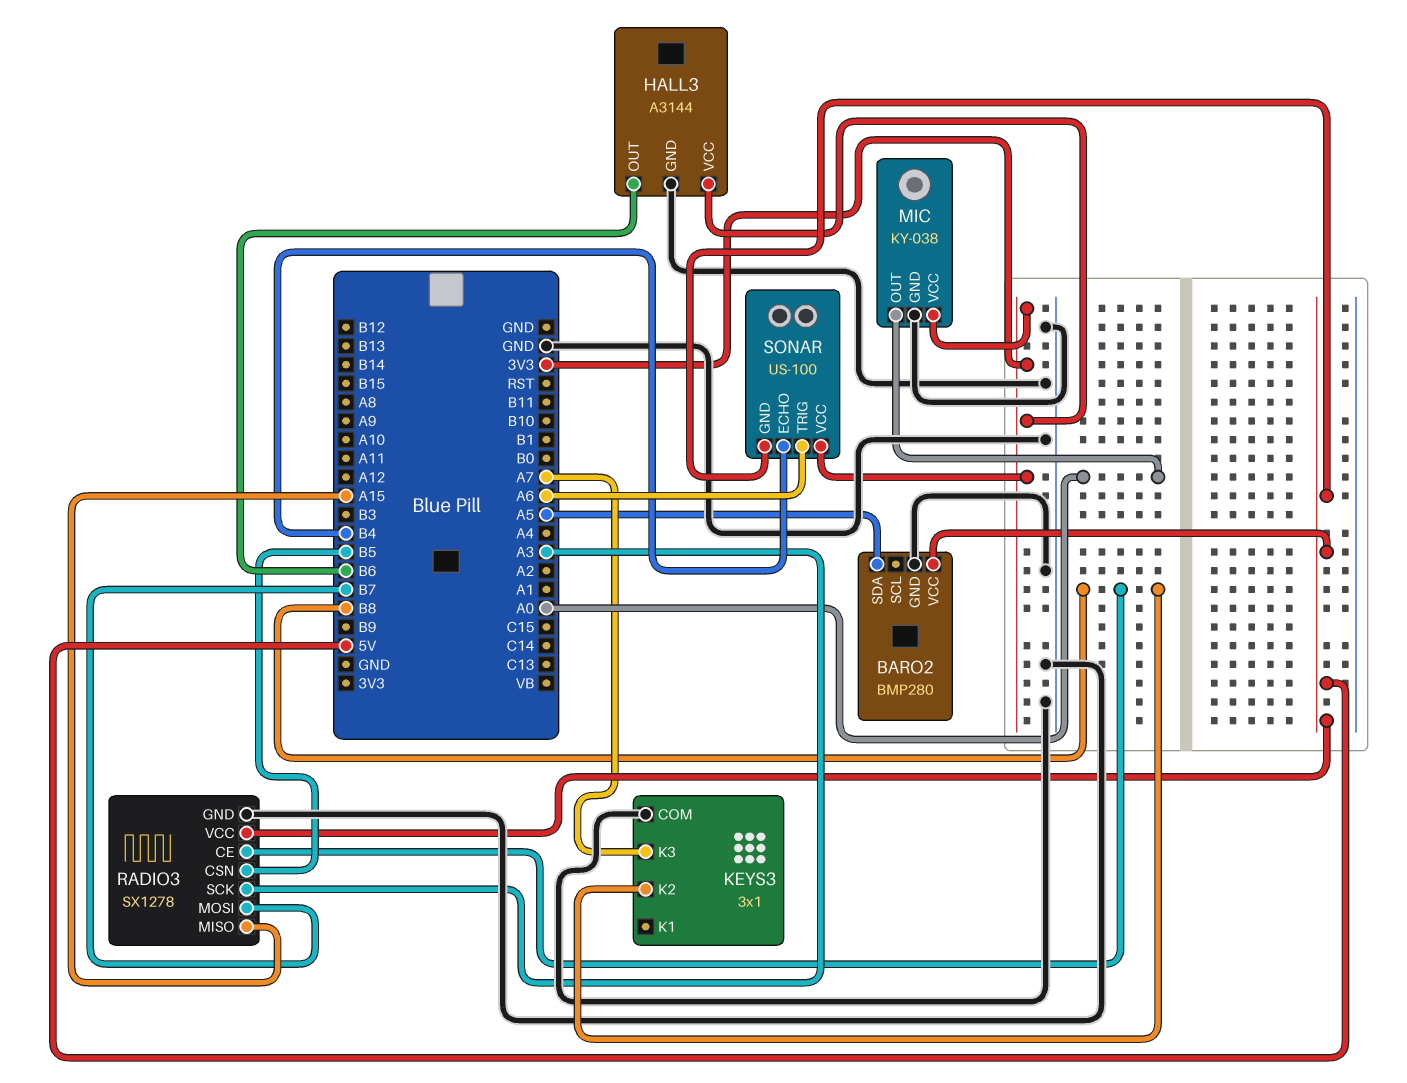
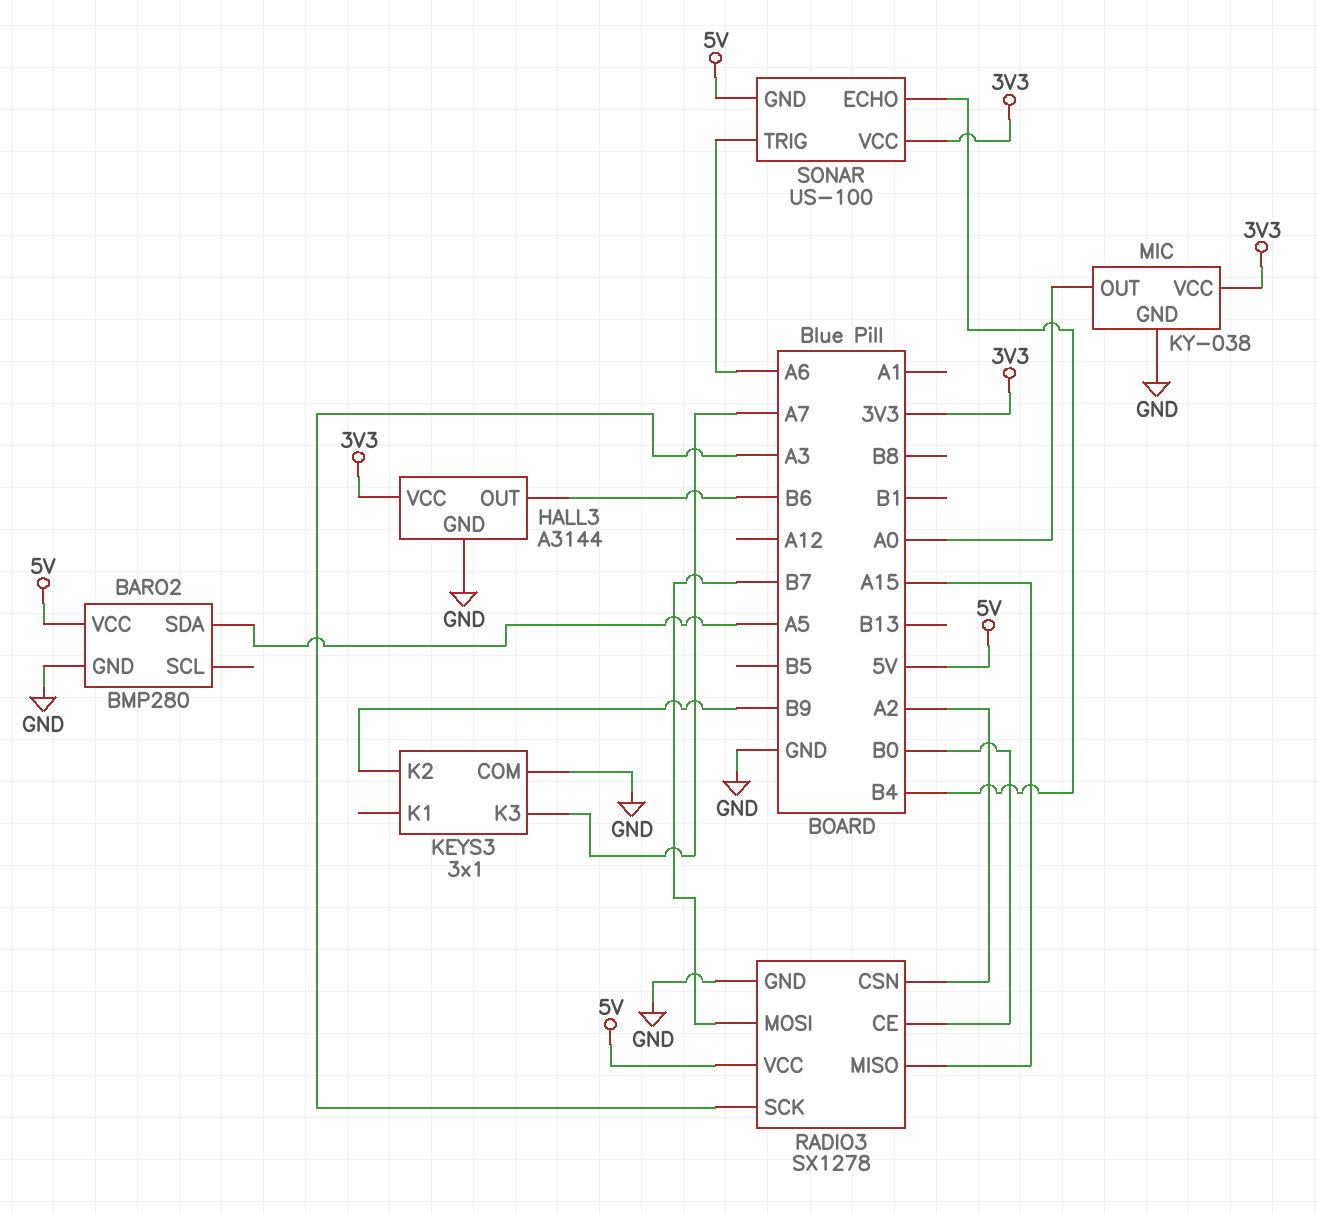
KEYS3 pin K2: B8 -> B9
RADIO3 pin CE: B8 -> B0
RADIO3 pin CSN: B5 -> A2

